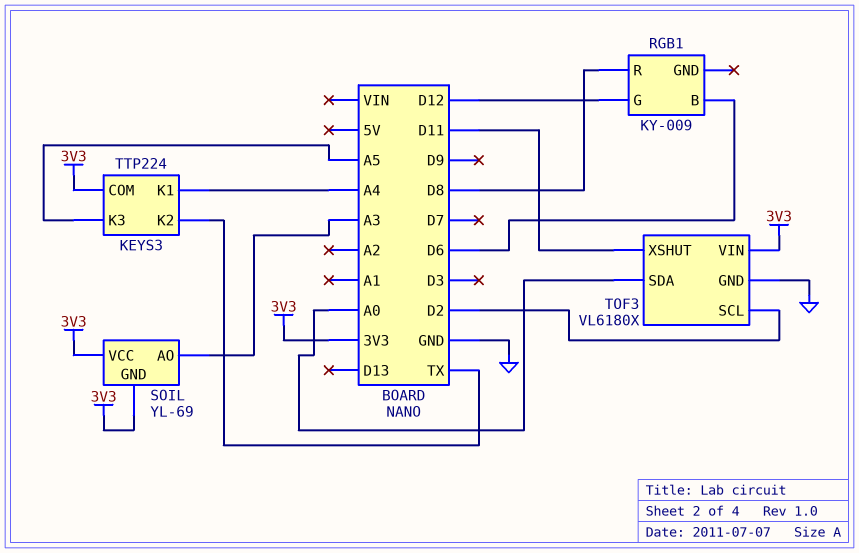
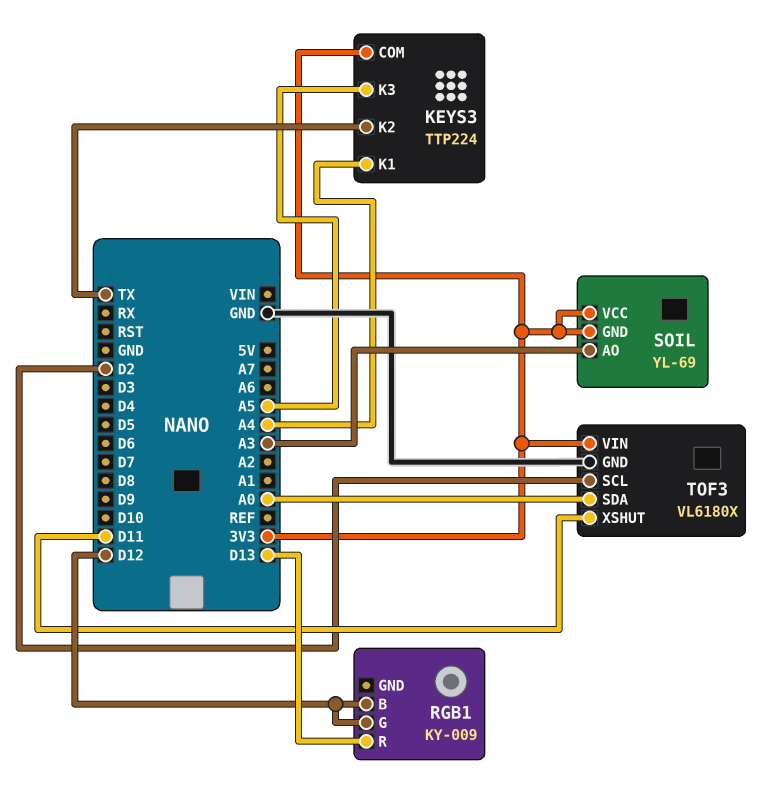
RGB1 pin B: D6 -> D12
RGB1 pin R: D8 -> D13

